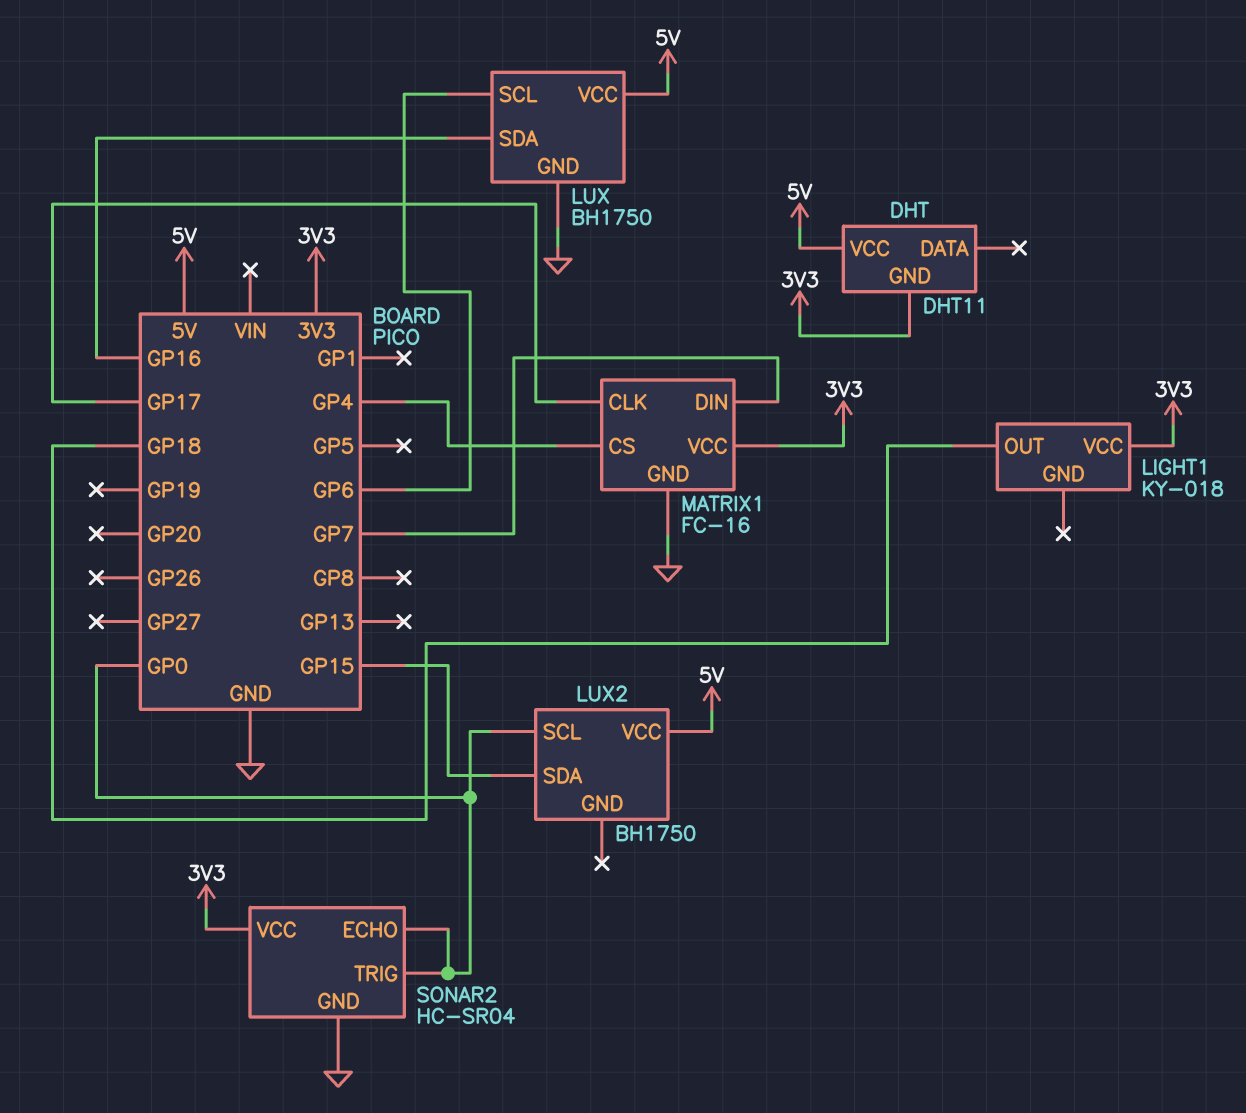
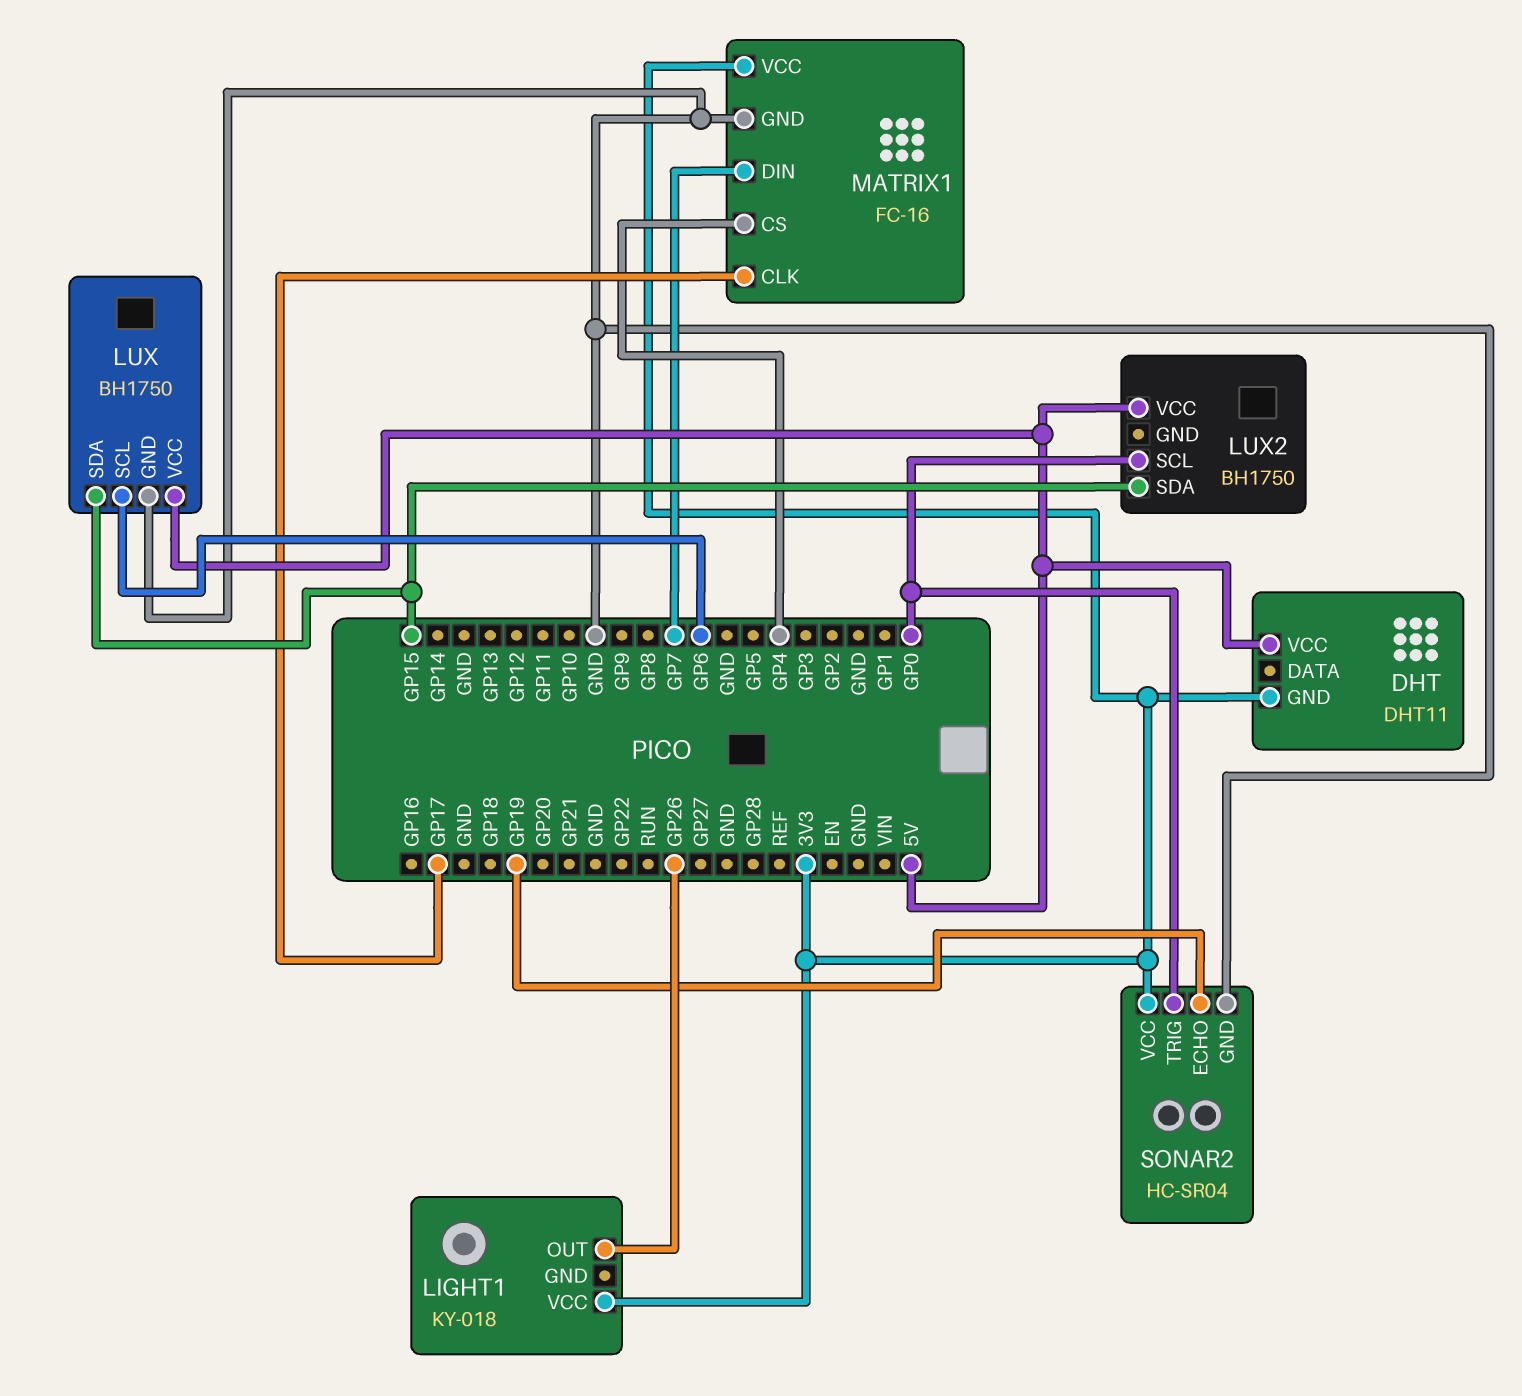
LIGHT1 pin OUT: GP18 -> GP26
LUX pin SDA: GP16 -> GP15
SONAR2 pin ECHO: GP0 -> GP19

